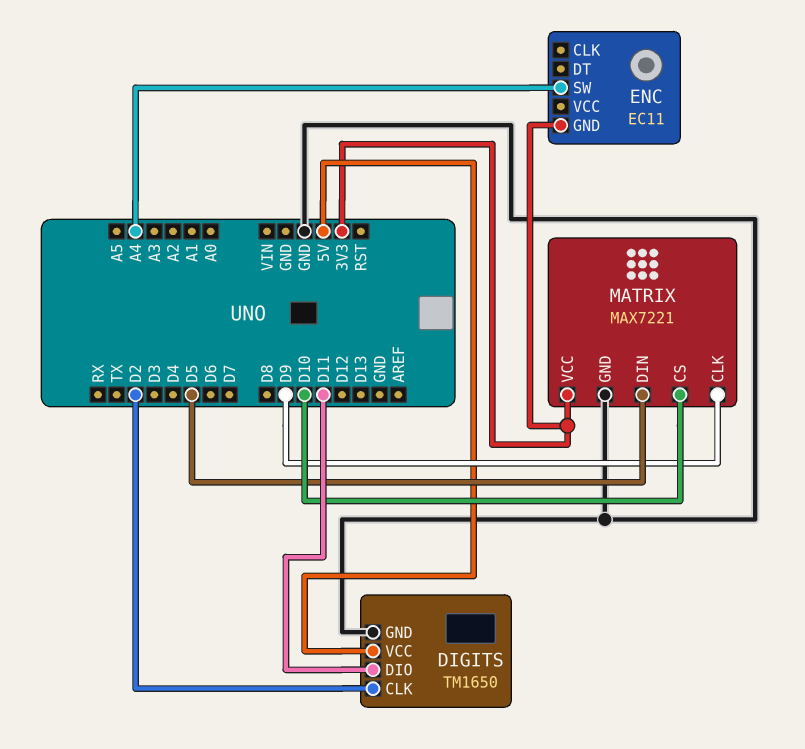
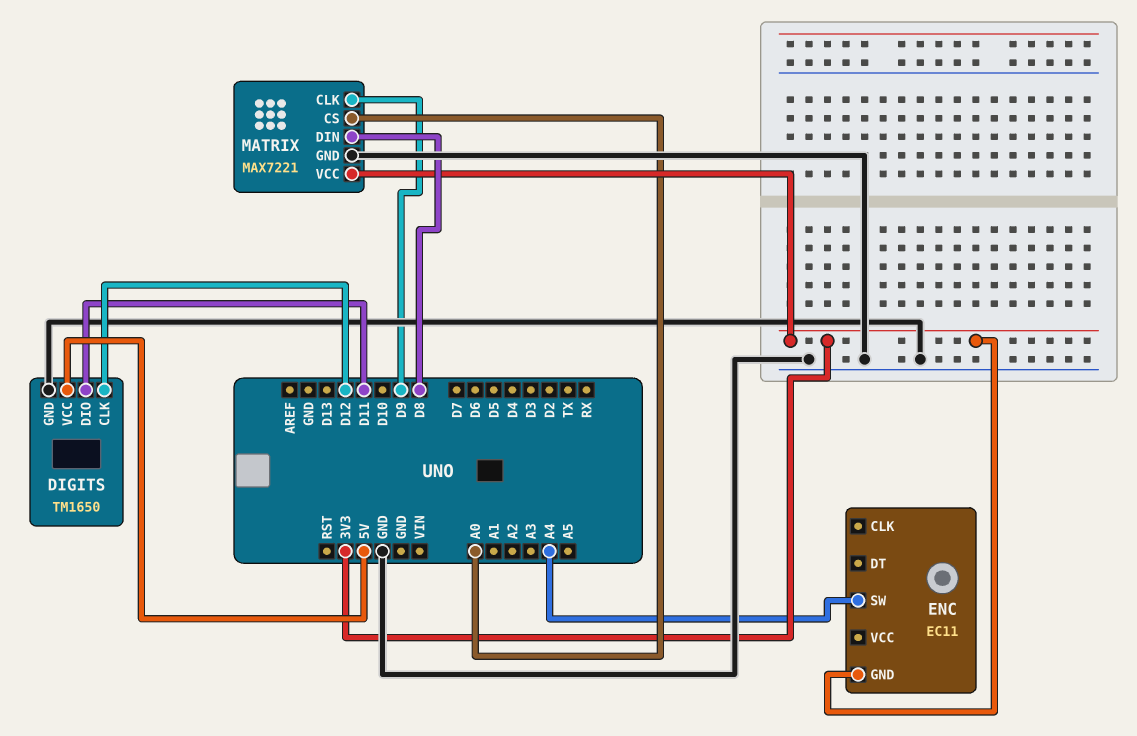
DIGITS pin CLK: D2 -> D12
MATRIX pin CS: D10 -> A0
MATRIX pin DIN: D5 -> D8

